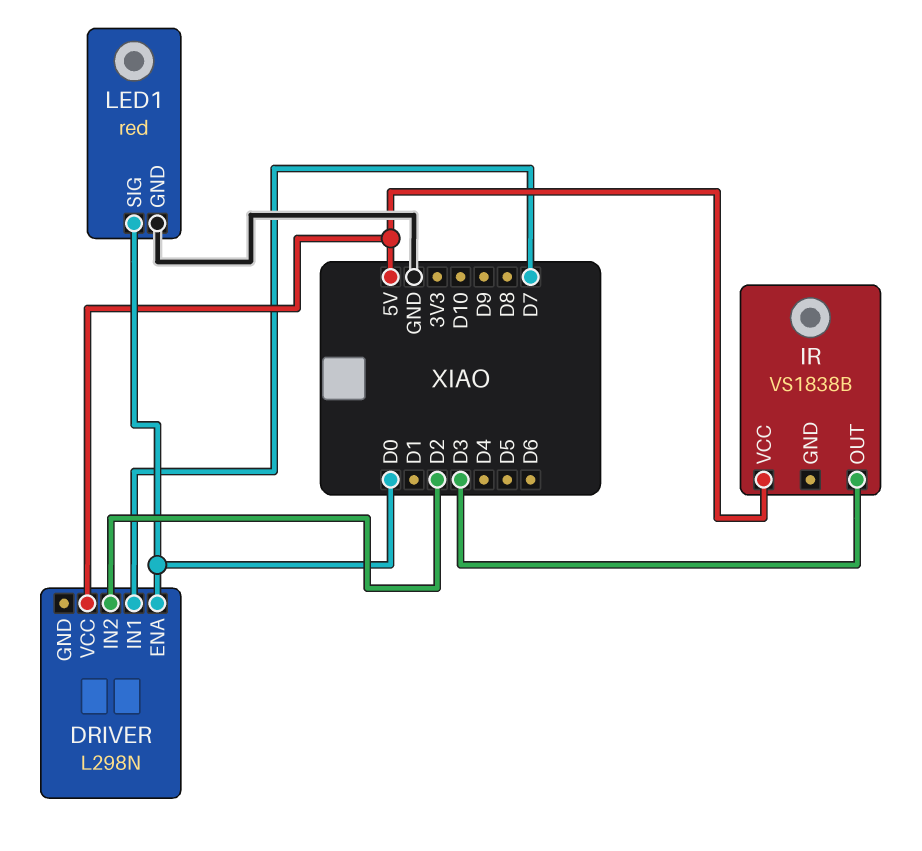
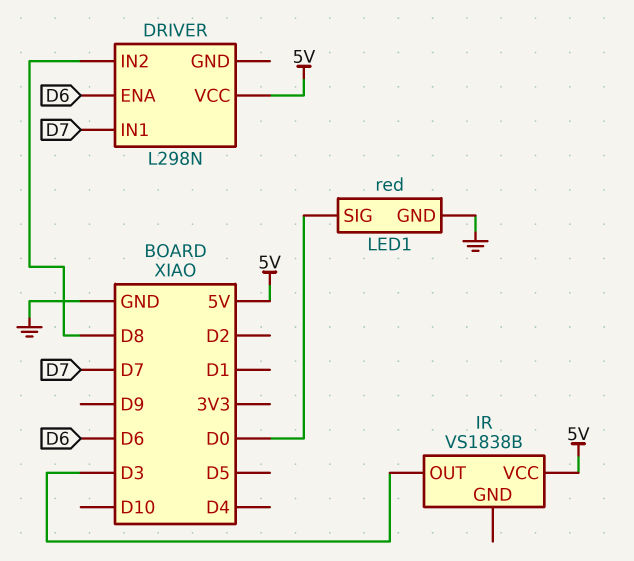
DRIVER pin ENA: D0 -> D6
DRIVER pin IN2: D2 -> D8

